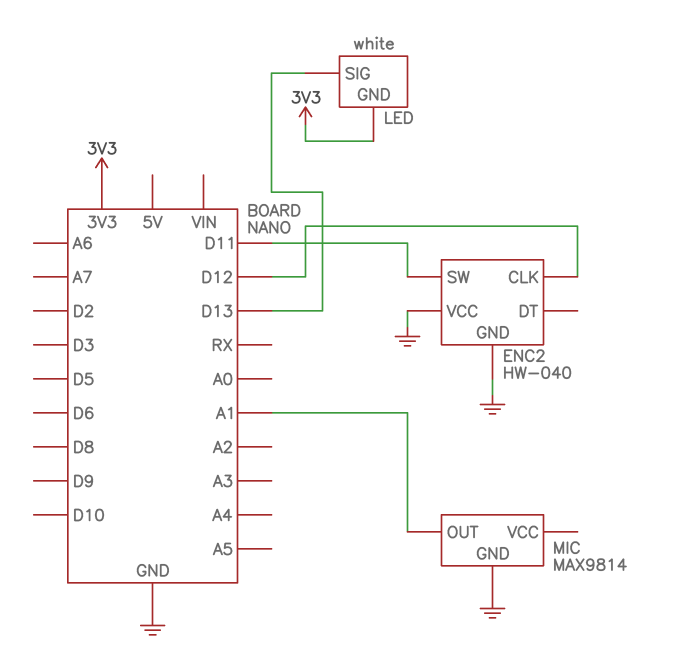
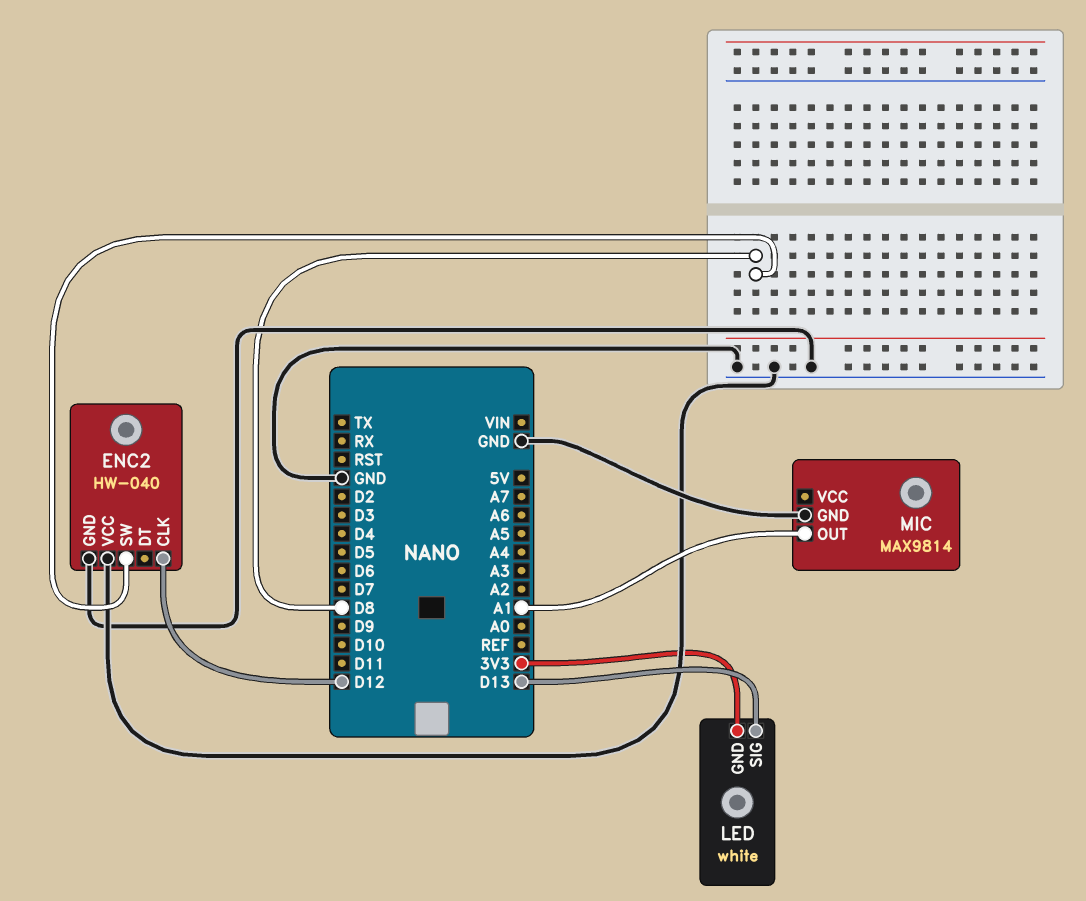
ENC2 pin SW: D11 -> D8

